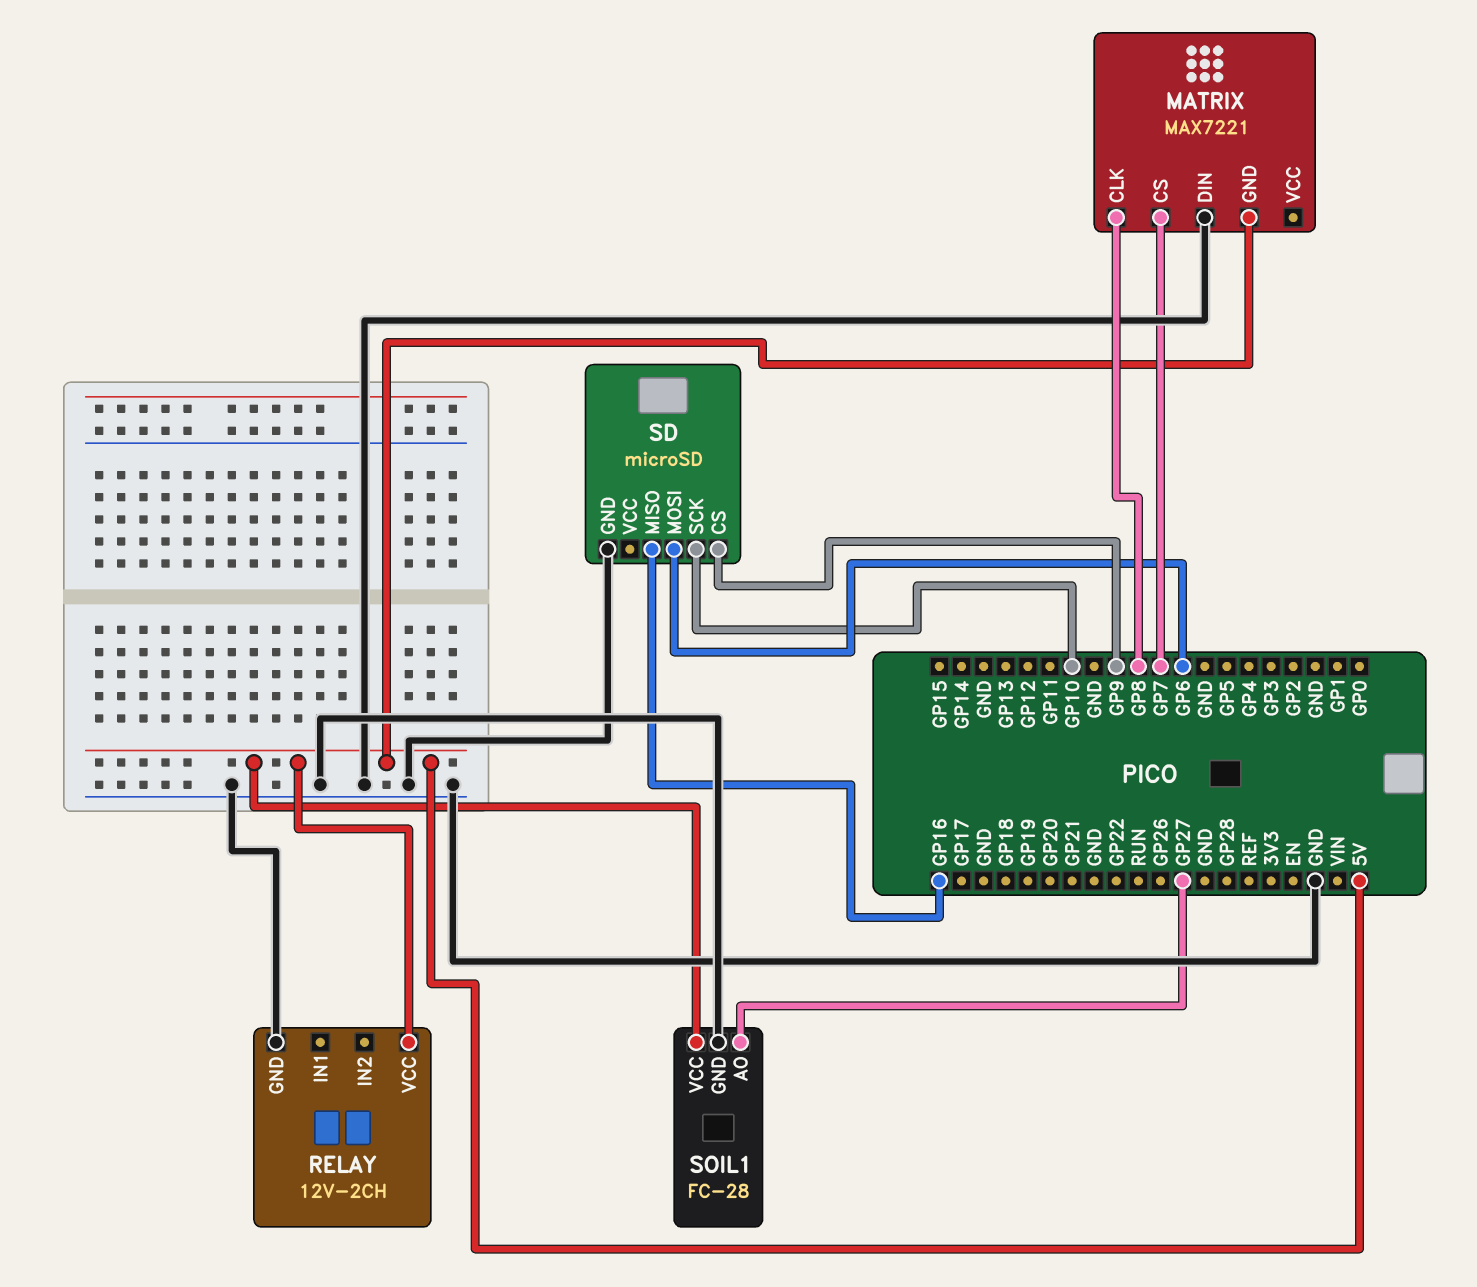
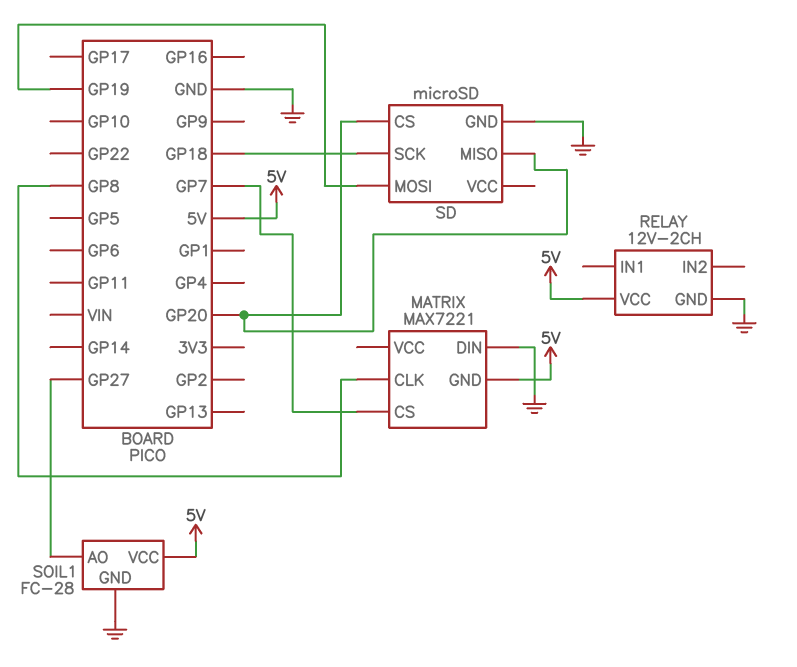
SD pin CS: GP9 -> GP20
SD pin MISO: GP16 -> GP20
SD pin MOSI: GP6 -> GP19
SD pin SCK: GP10 -> GP18

